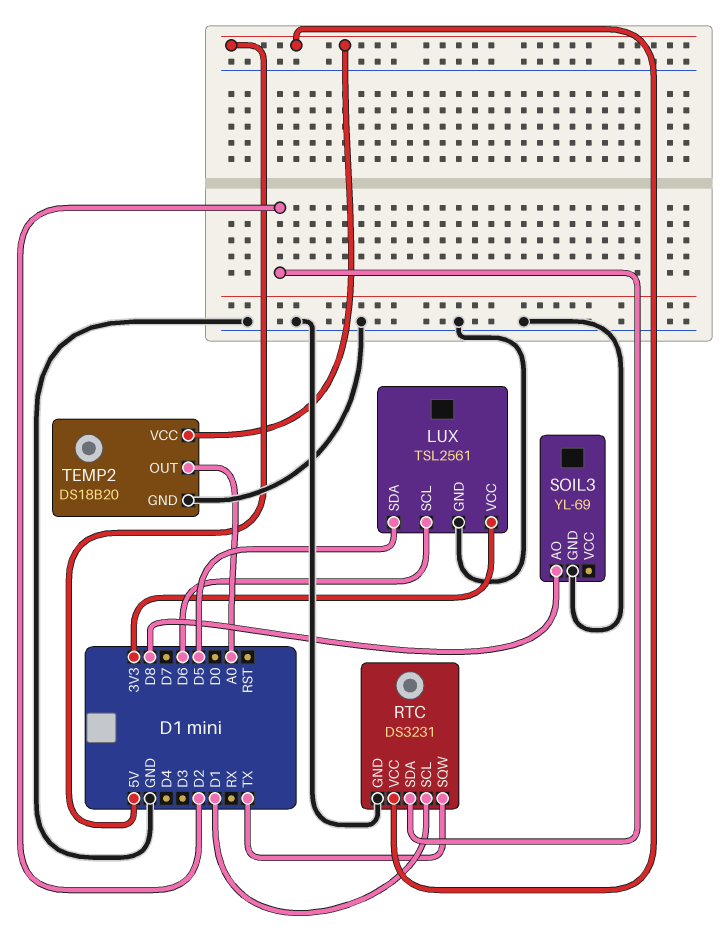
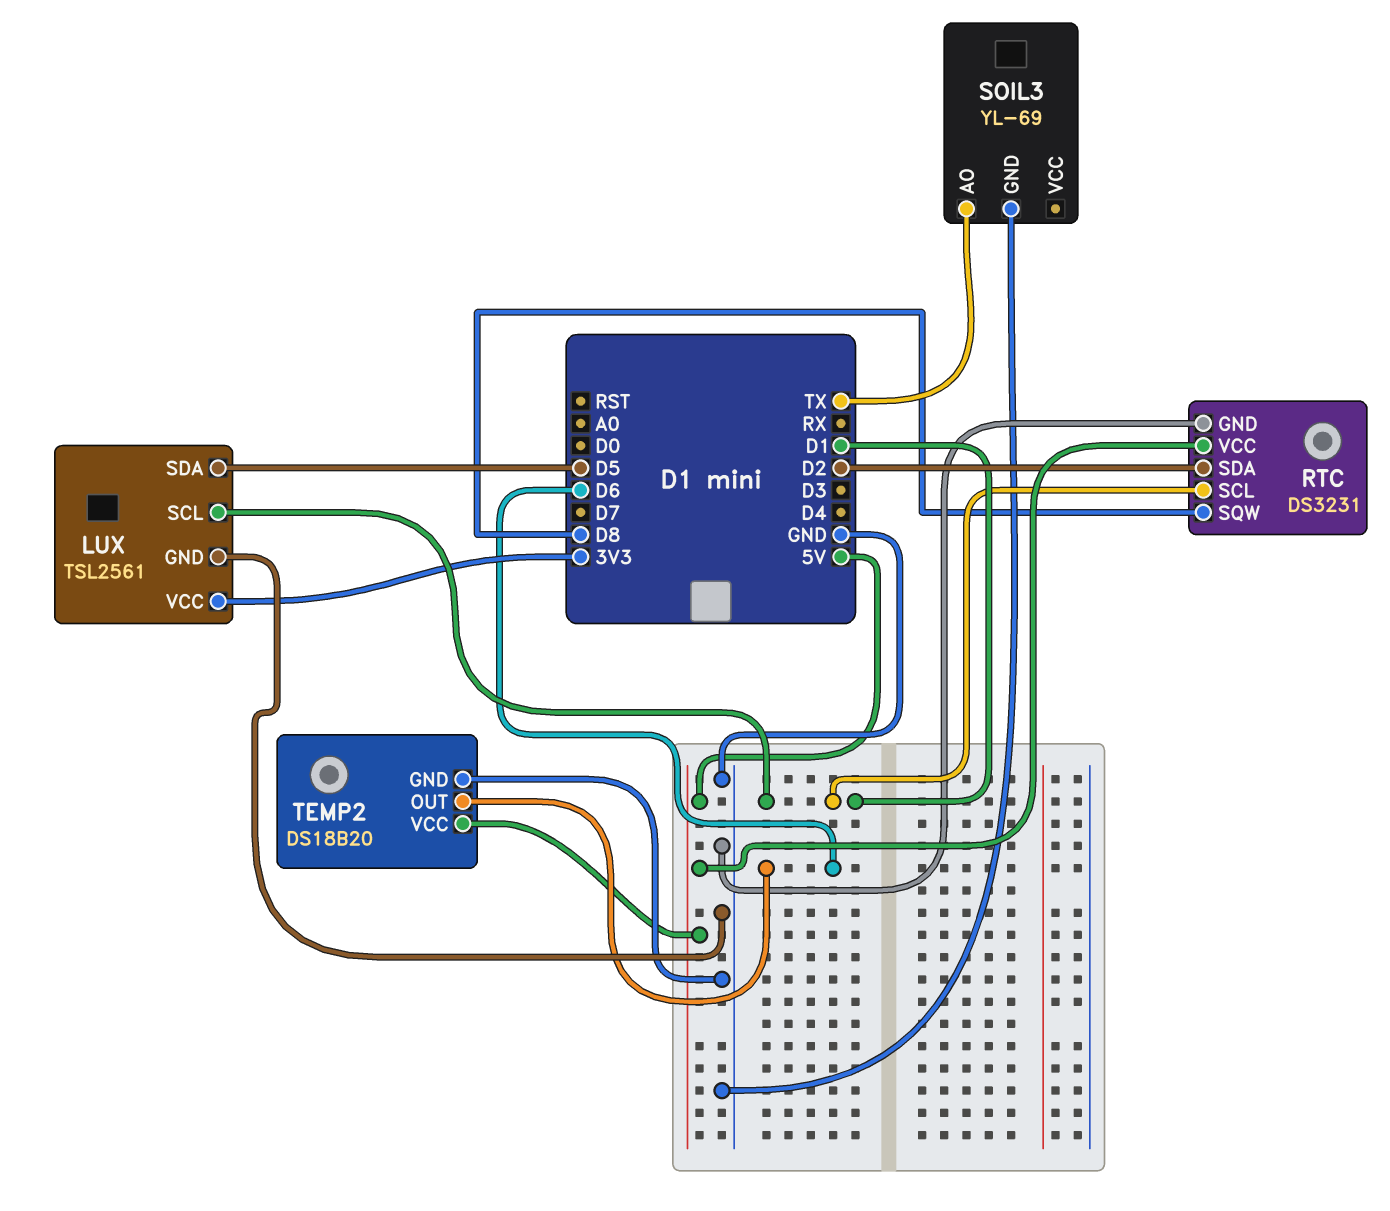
LUX pin SCL: D6 -> D1
RTC pin SQW: TX -> D8
SOIL3 pin AO: D8 -> TX
TEMP2 pin OUT: A0 -> D6

